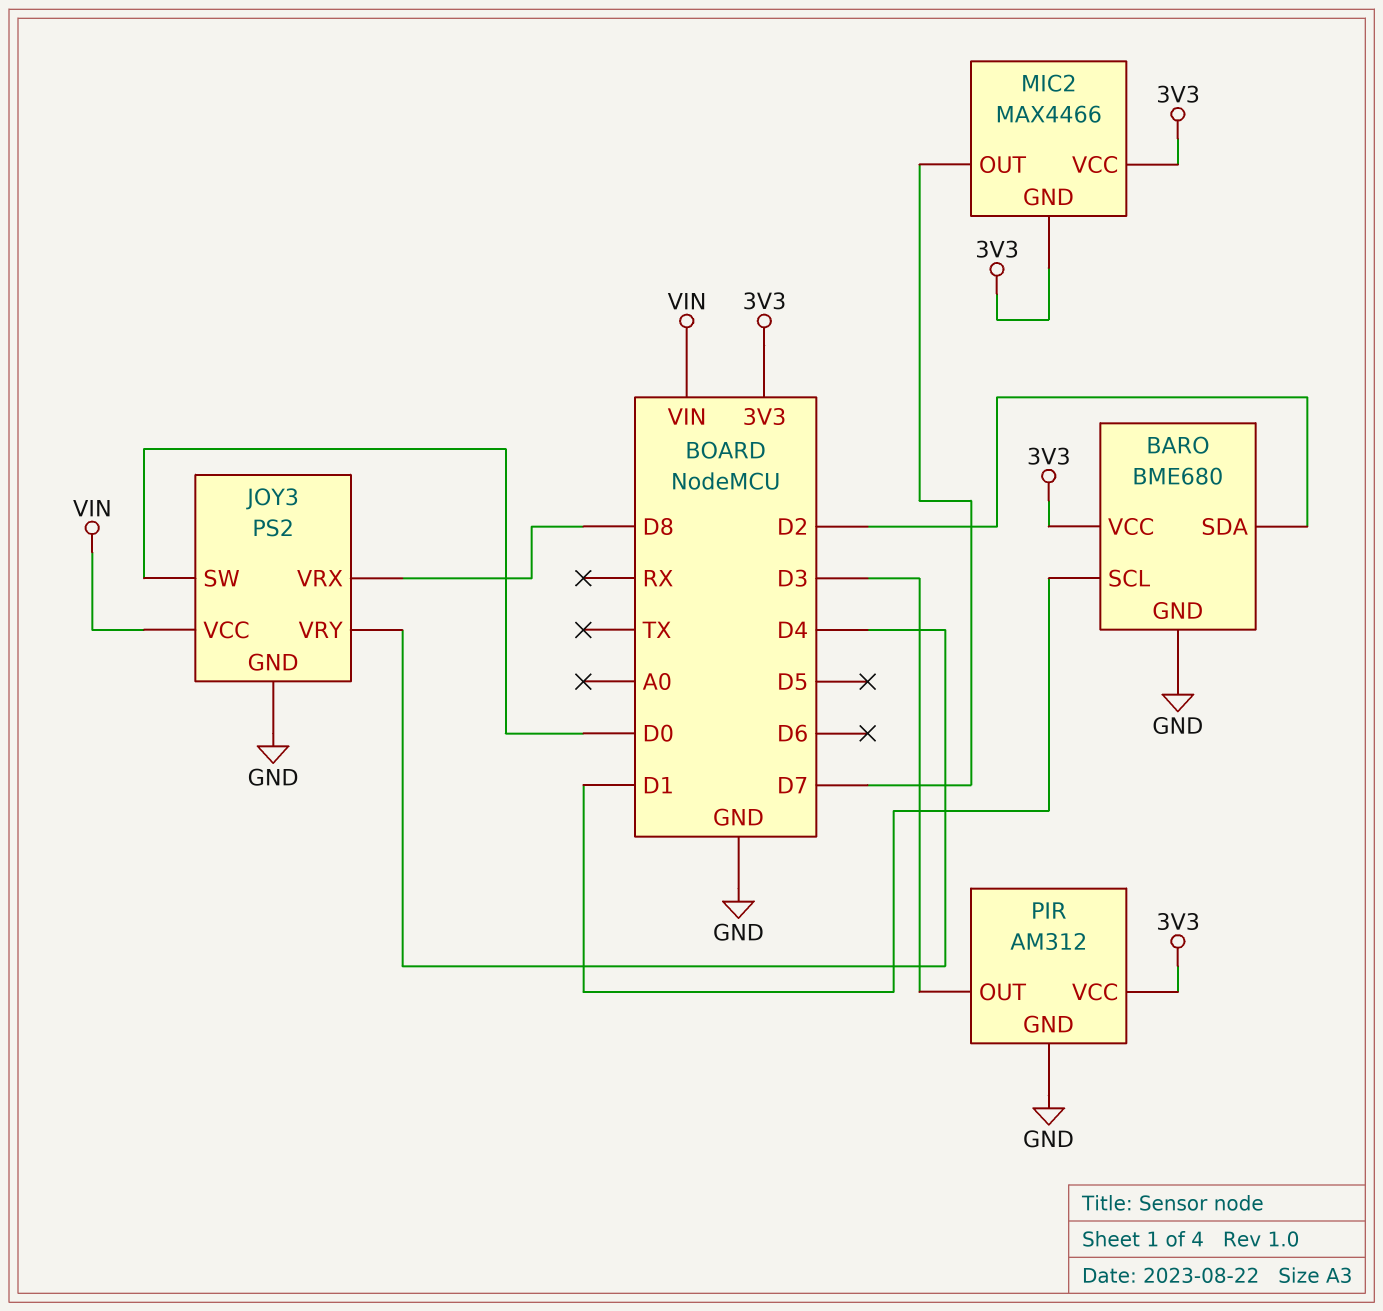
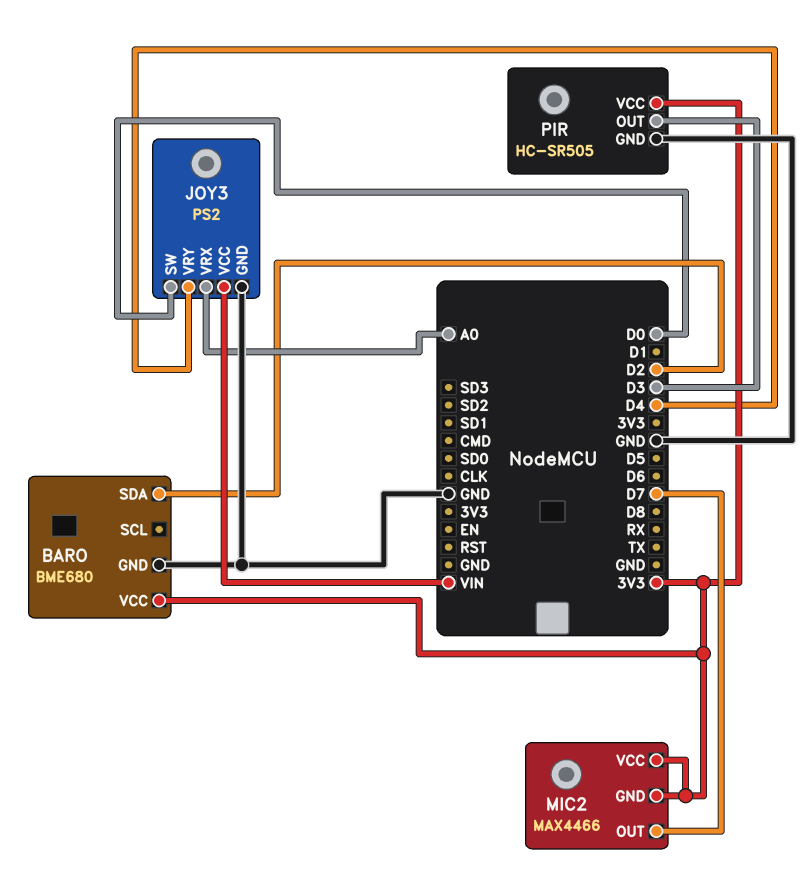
BARO pin SCL: D1 -> none
JOY3 pin VRX: D8 -> A0
PIR: AM312 -> HC-SR505

